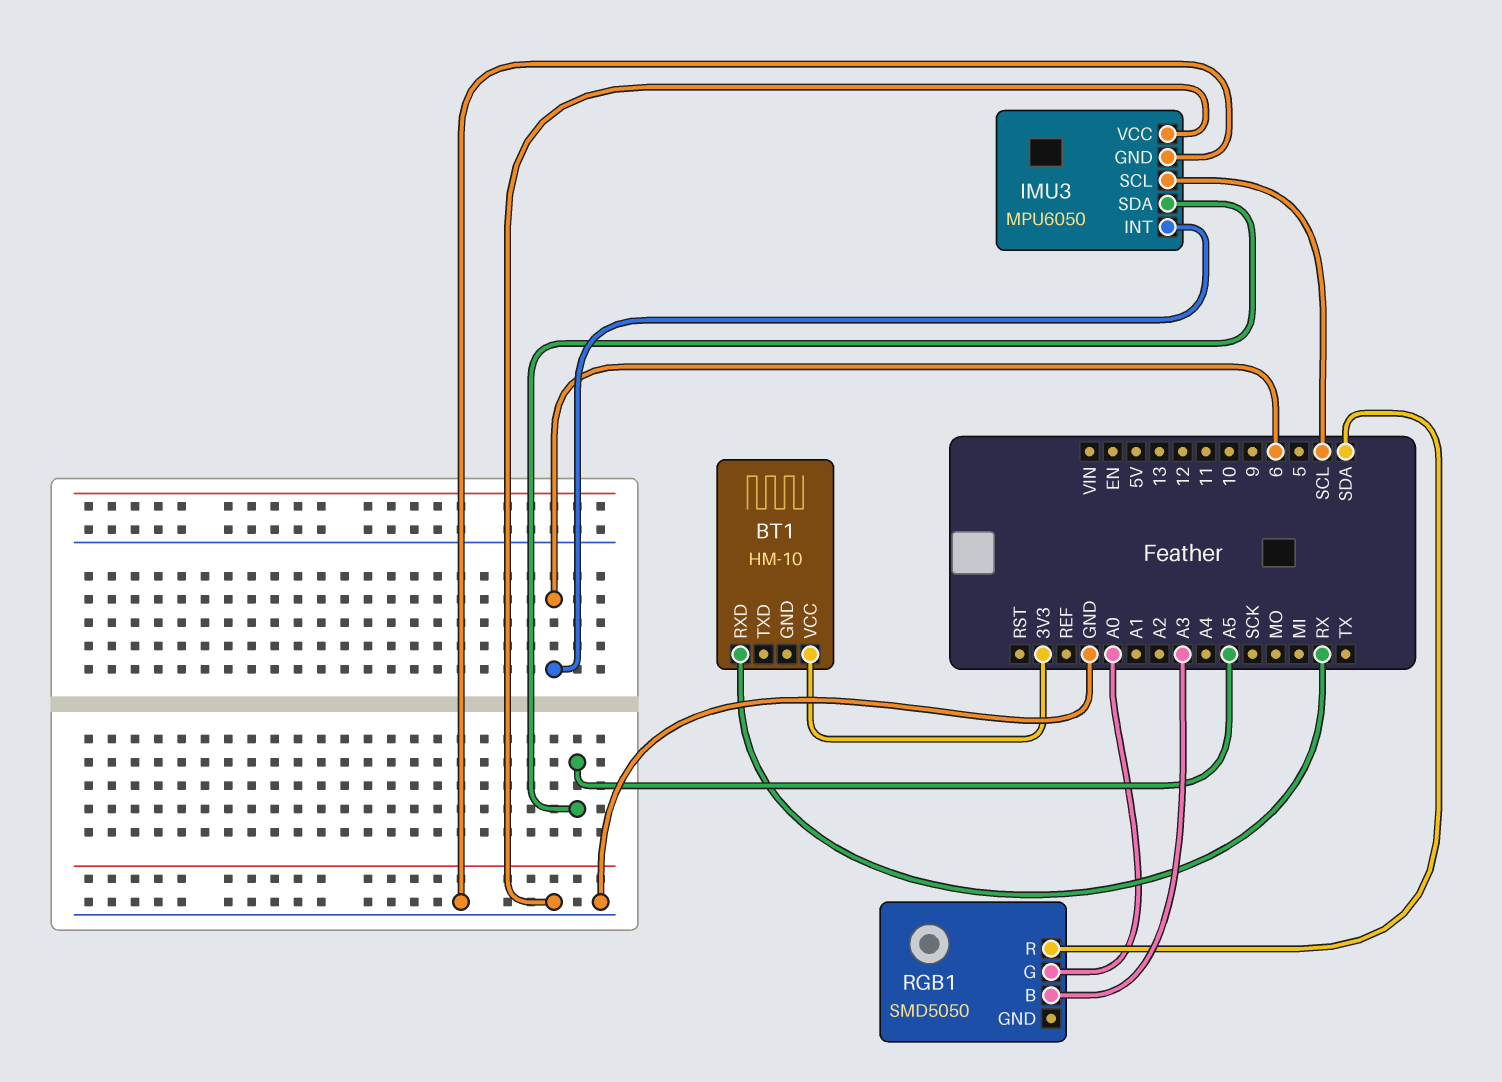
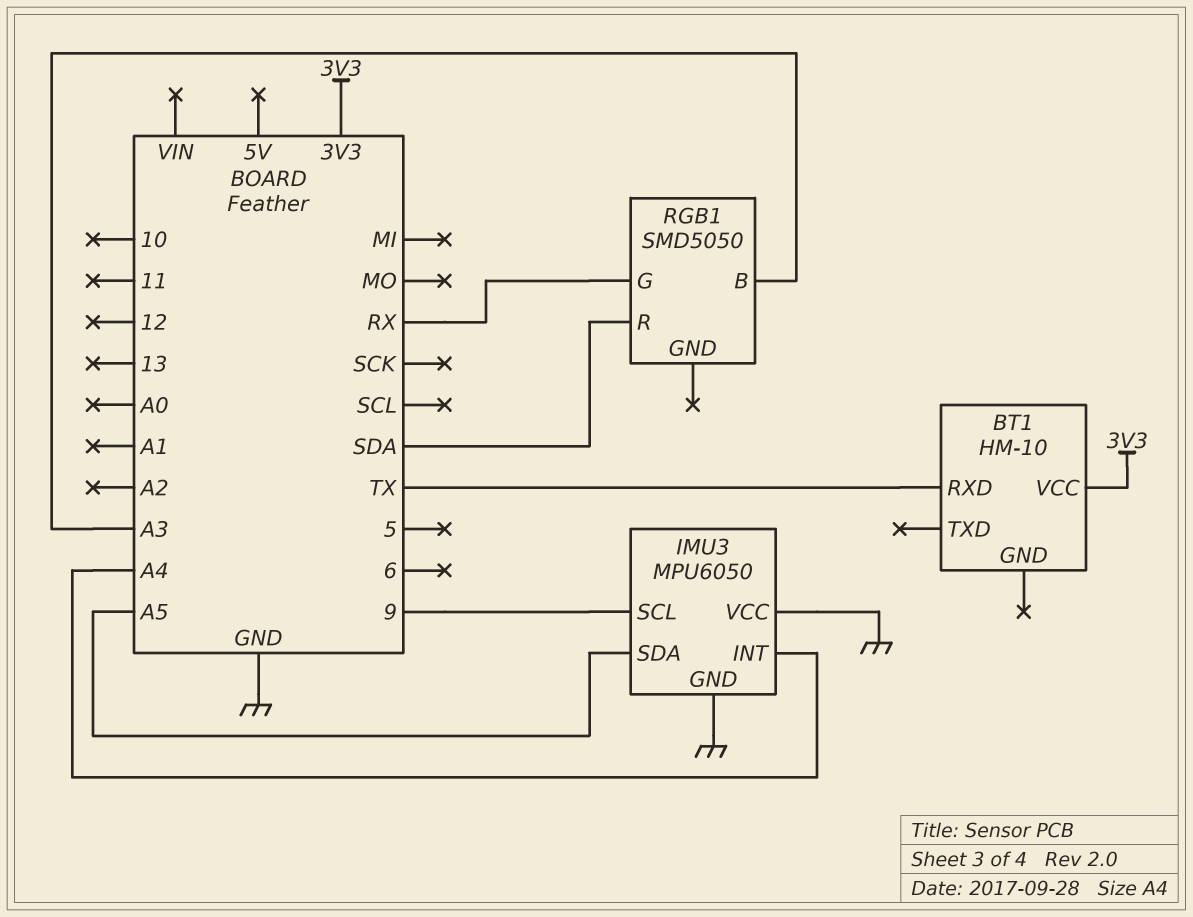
BT1 pin RXD: RX -> TX
IMU3 pin INT: 6 -> A4
IMU3 pin SCL: SCL -> 9
RGB1 pin G: A0 -> RX

